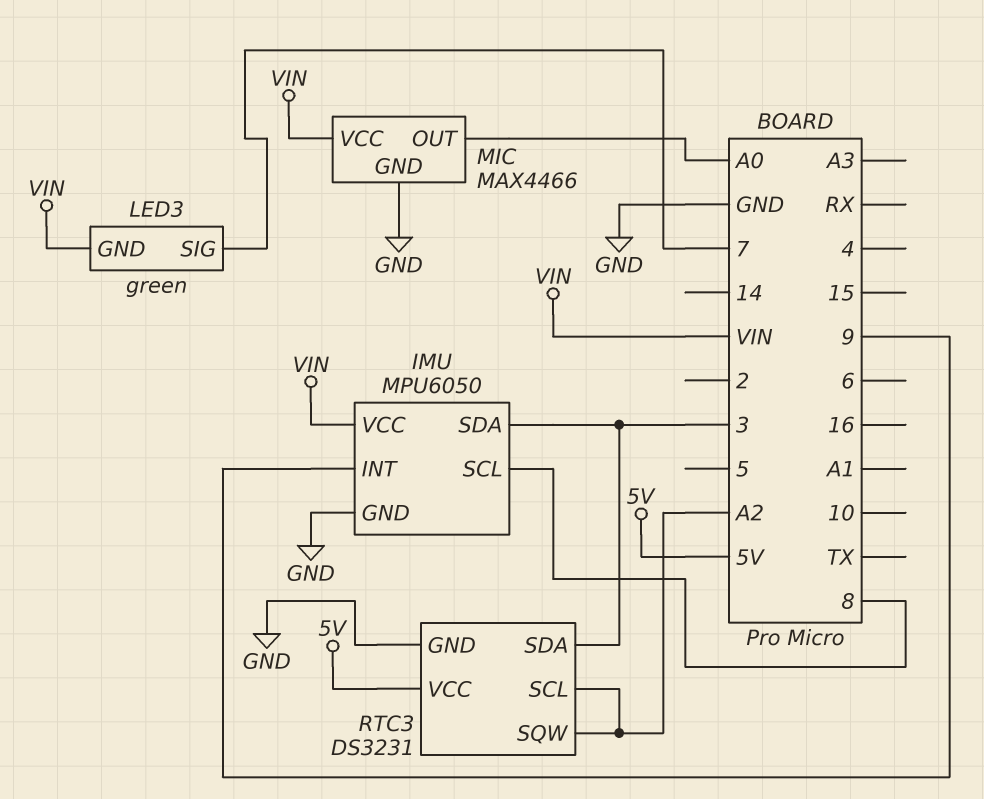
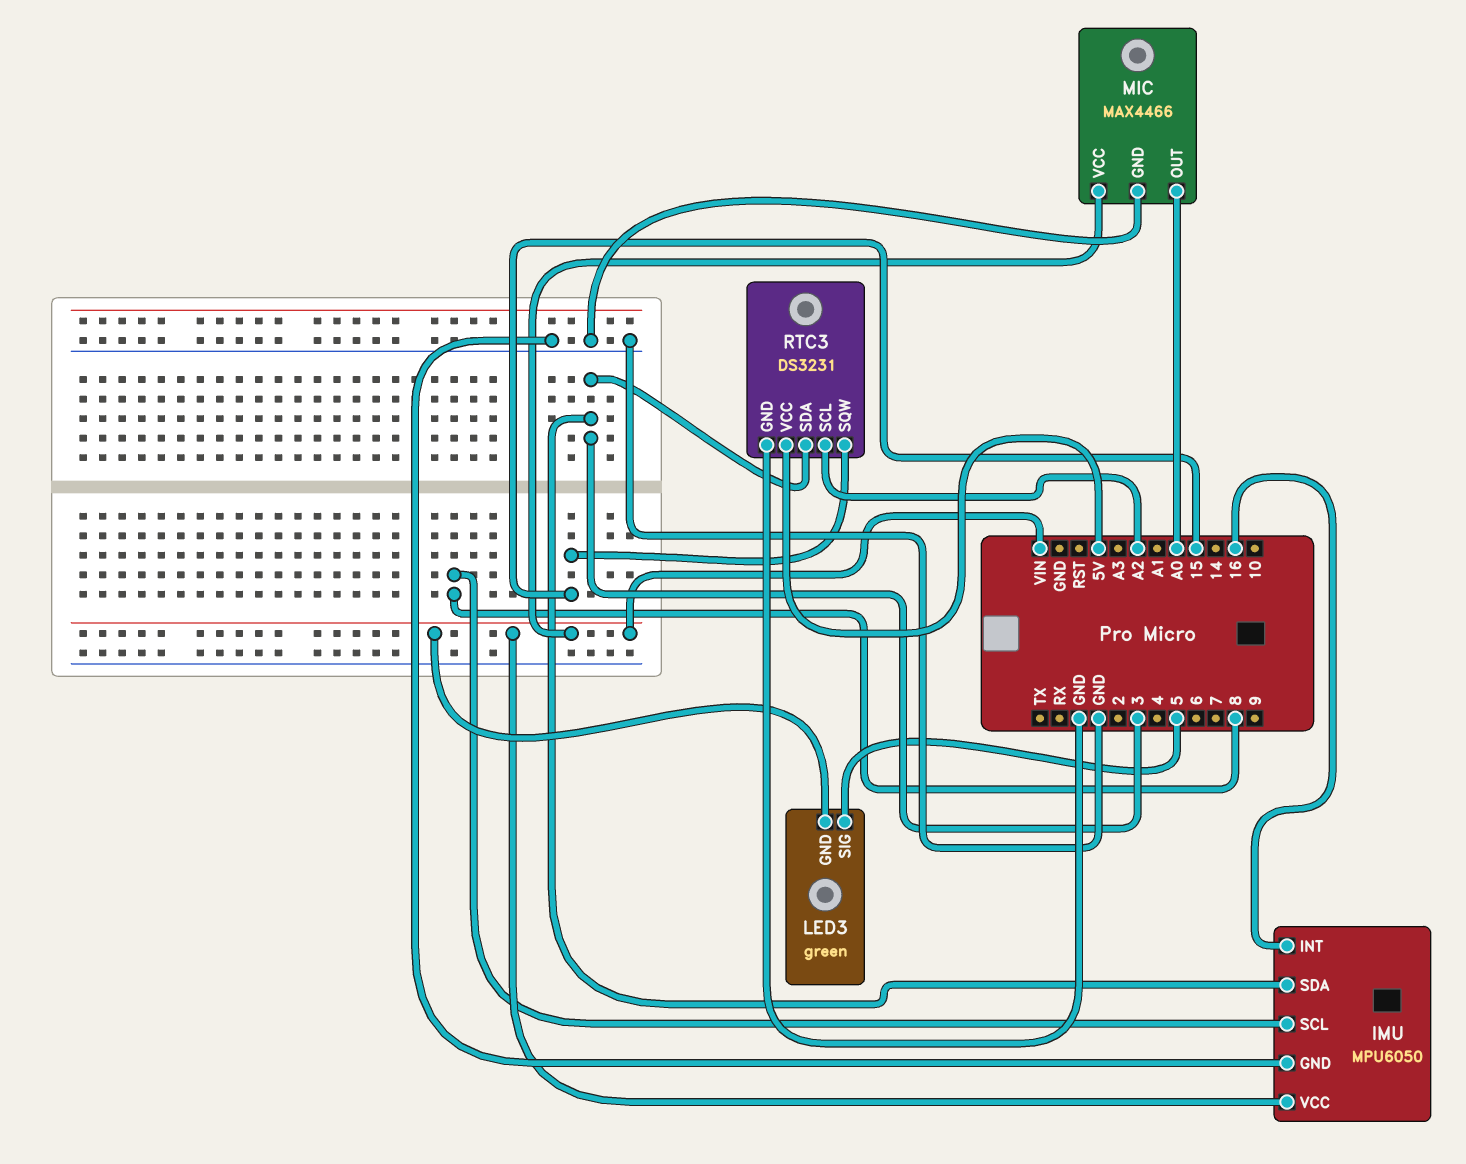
IMU pin INT: 9 -> 16
LED3 pin SIG: 7 -> 5
RTC3 pin SQW: A2 -> 15

